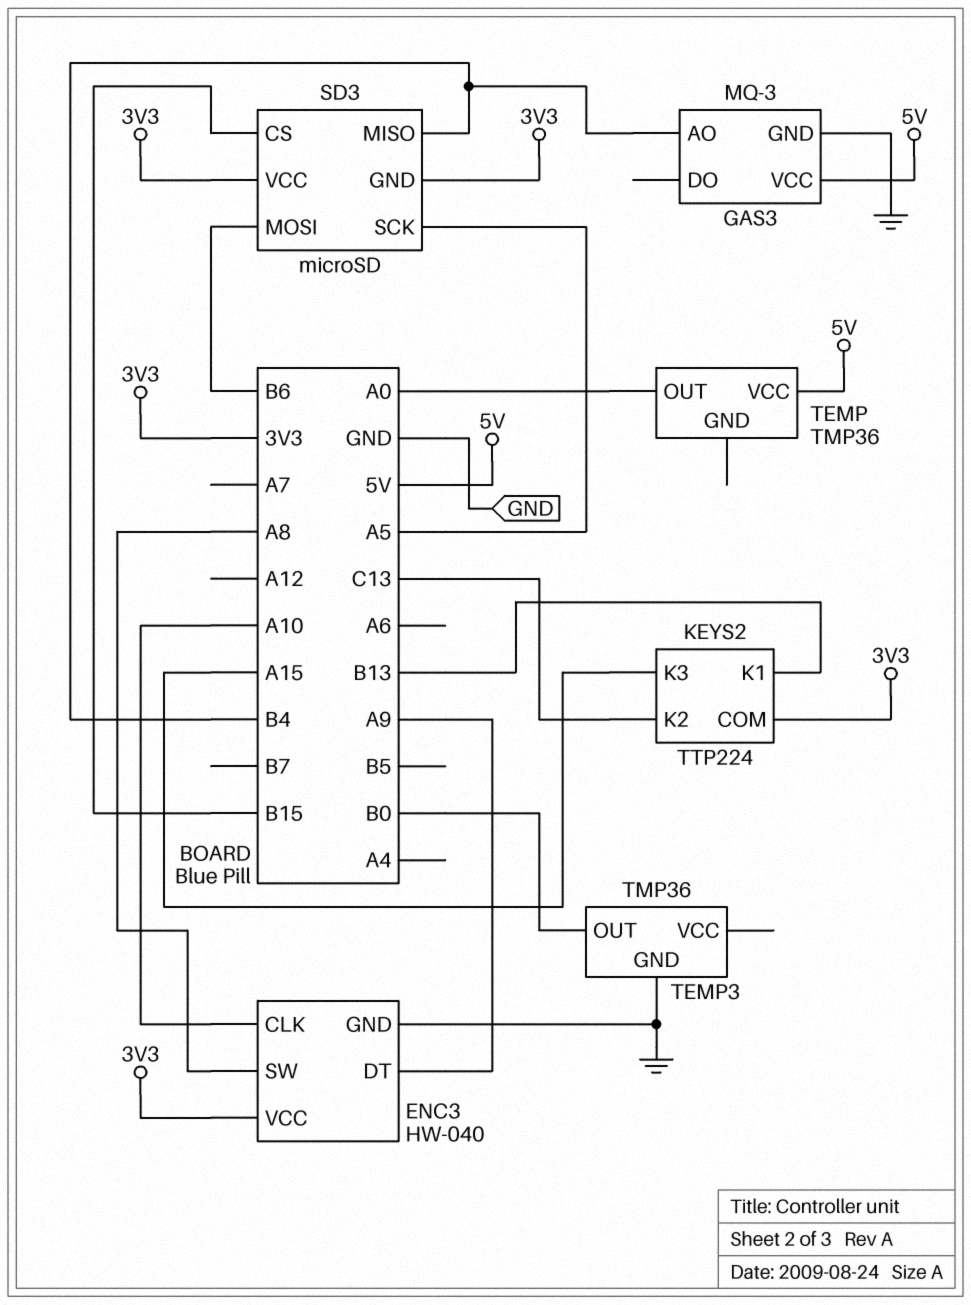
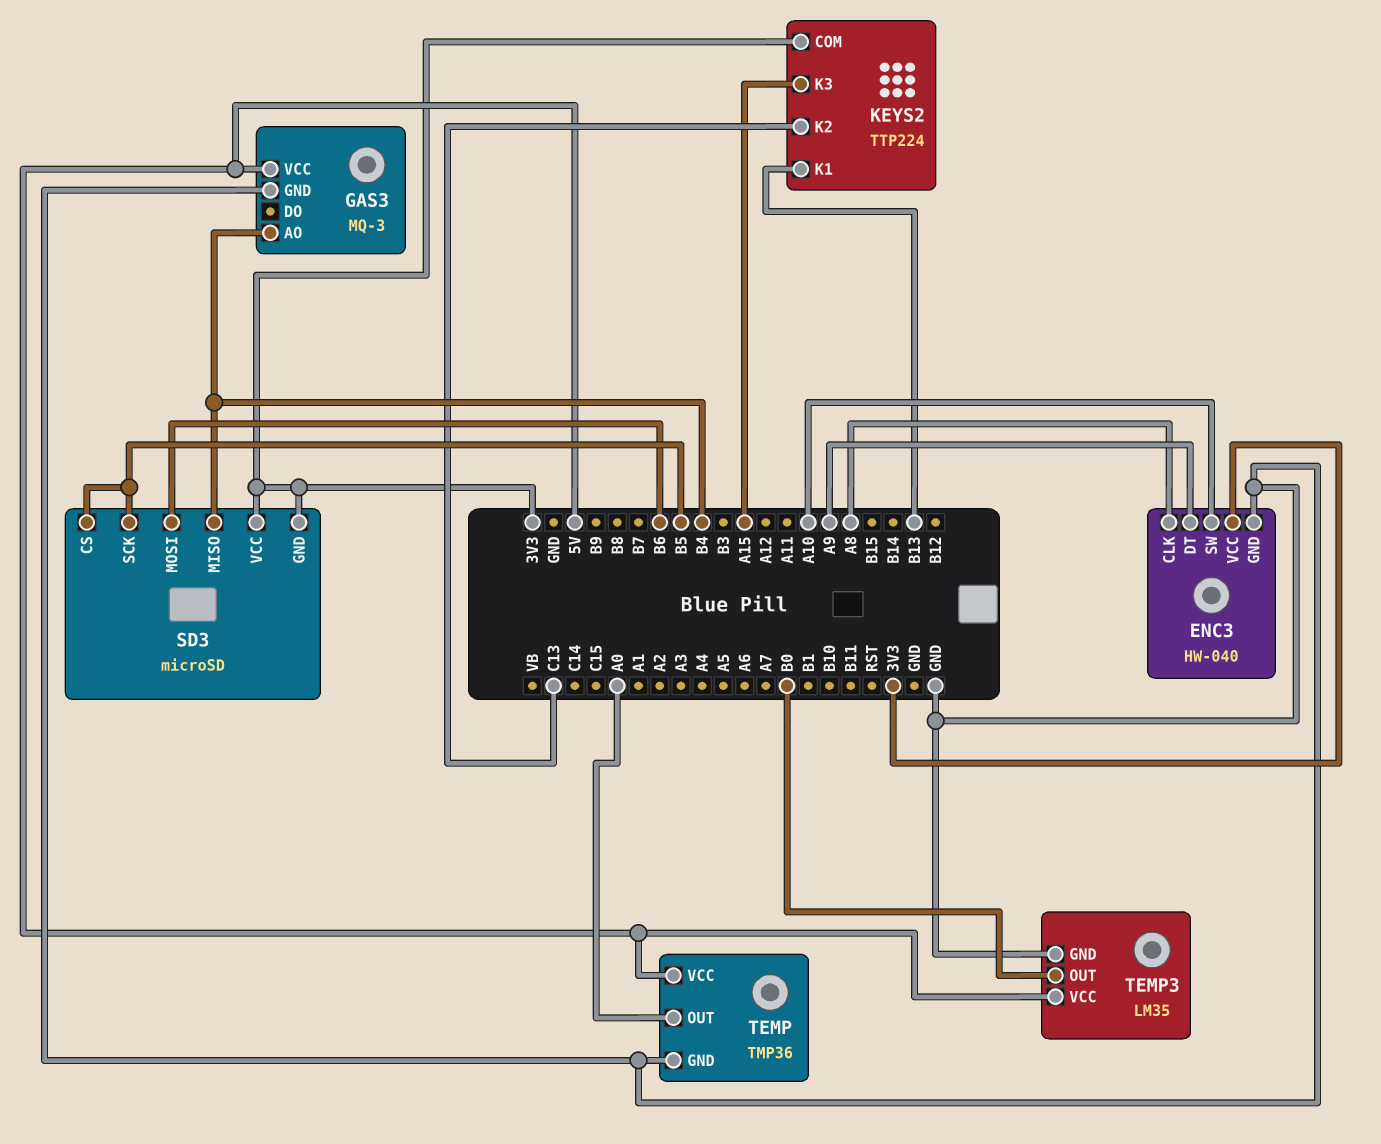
ENC3 pin CLK: A10 -> A8
ENC3 pin SW: A8 -> A10
SD3 pin CS: B15 -> B5
SD3 pin SCK: A5 -> B5
TEMP pin GND: none -> GND
TEMP3: TMP36 -> LM35
TEMP3 pin VCC: none -> 5V

